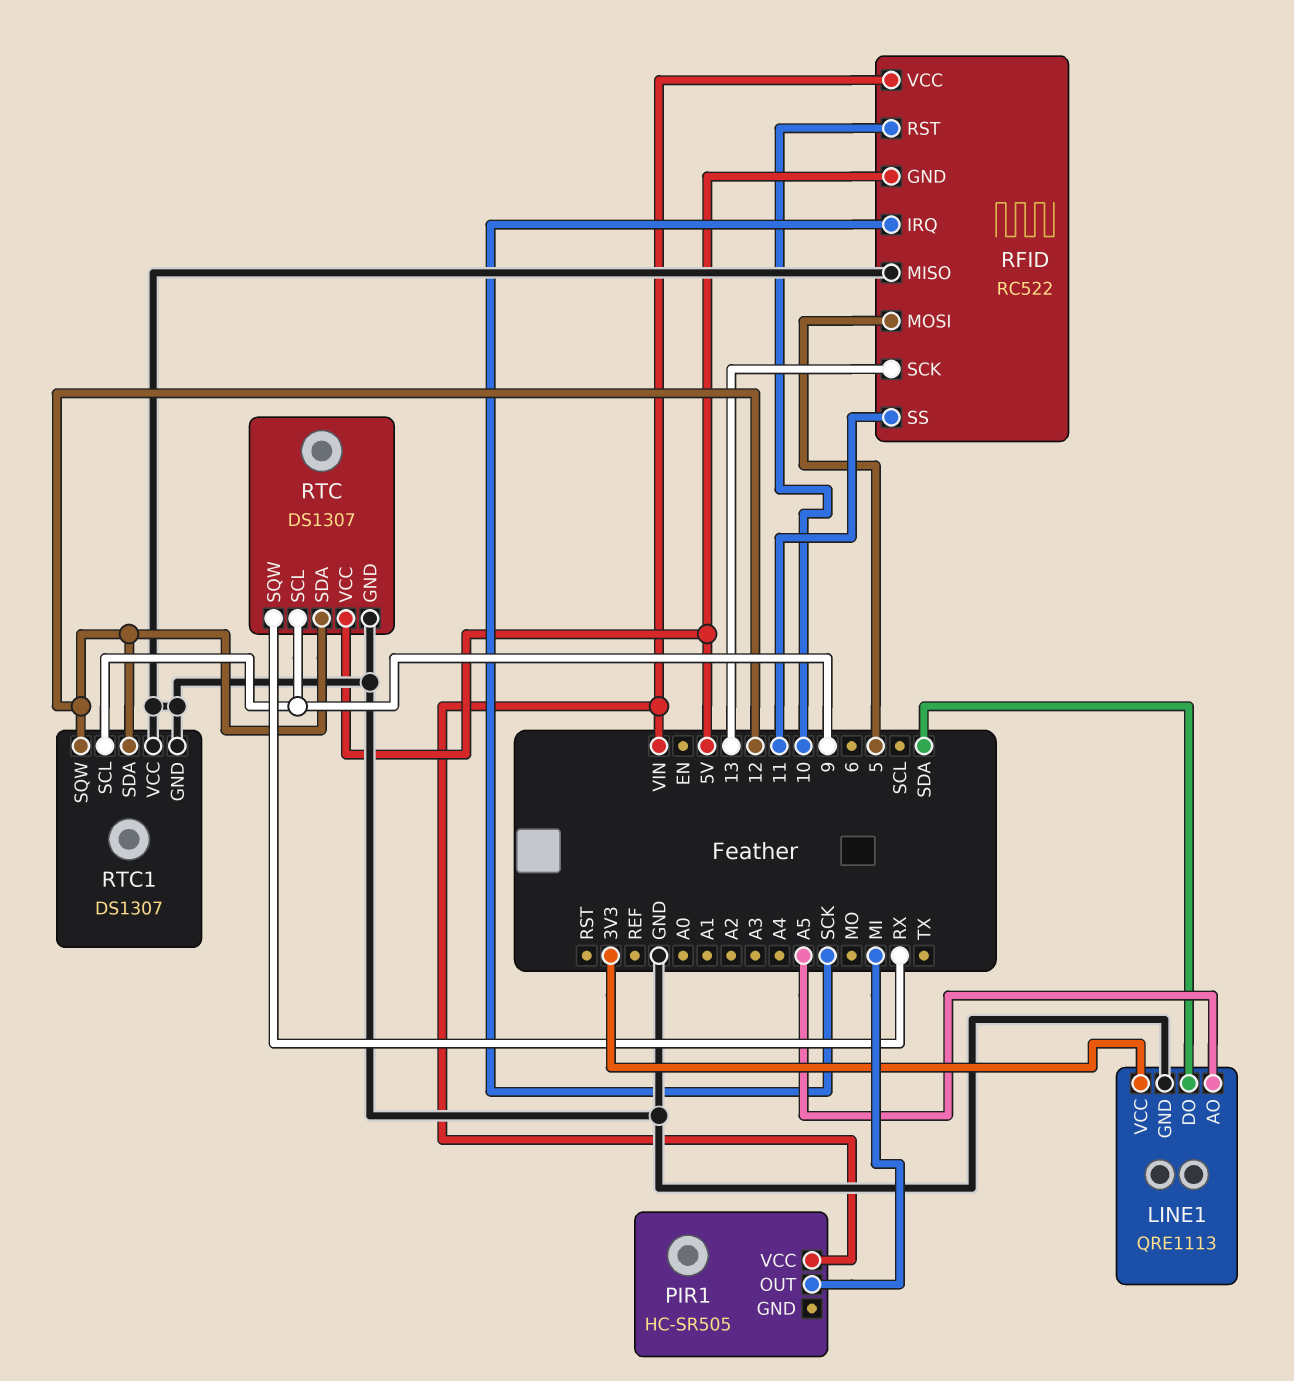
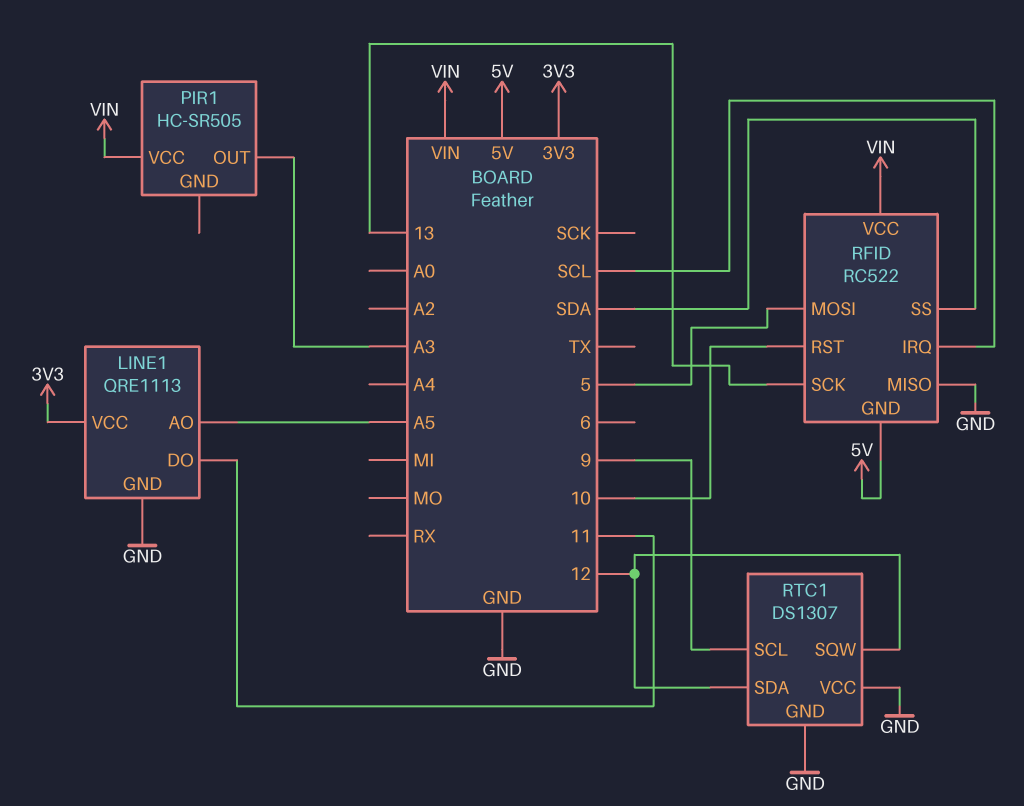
LINE1 pin DO: SDA -> 11
PIR1 pin OUT: MI -> A3
RFID pin IRQ: SCK -> SCL
RFID pin SS: 11 -> SDA
RTC: DS1307 -> none
RTC pin GND: GND -> none
RTC pin SCL: 9 -> none
RTC pin SDA: 12 -> none
RTC pin SQW: RX -> none
RTC pin VCC: 5V -> none

